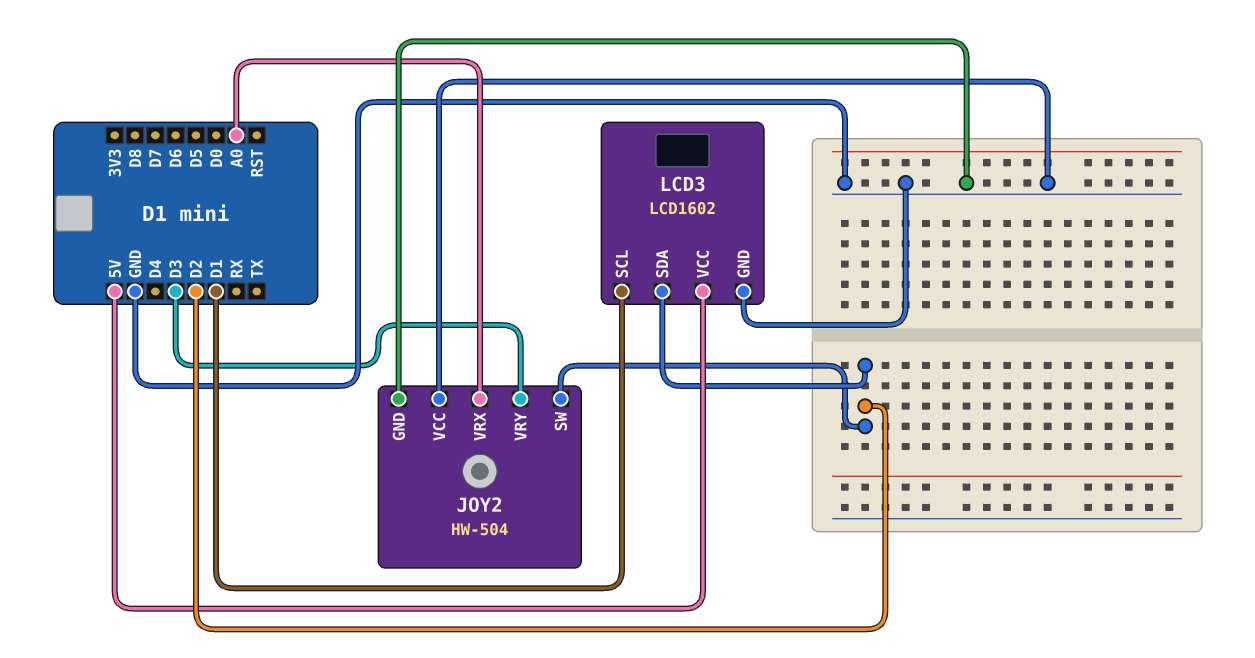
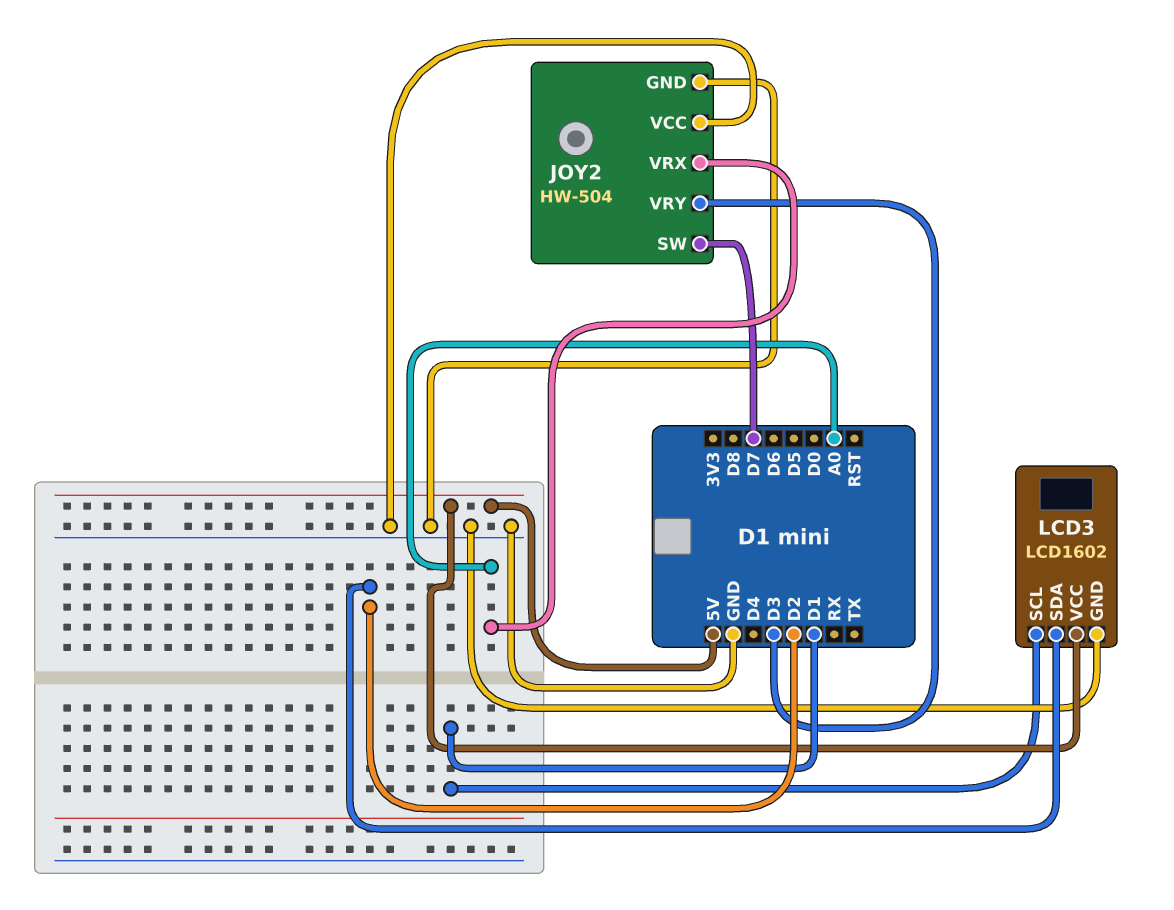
JOY2 pin SW: D2 -> D7

